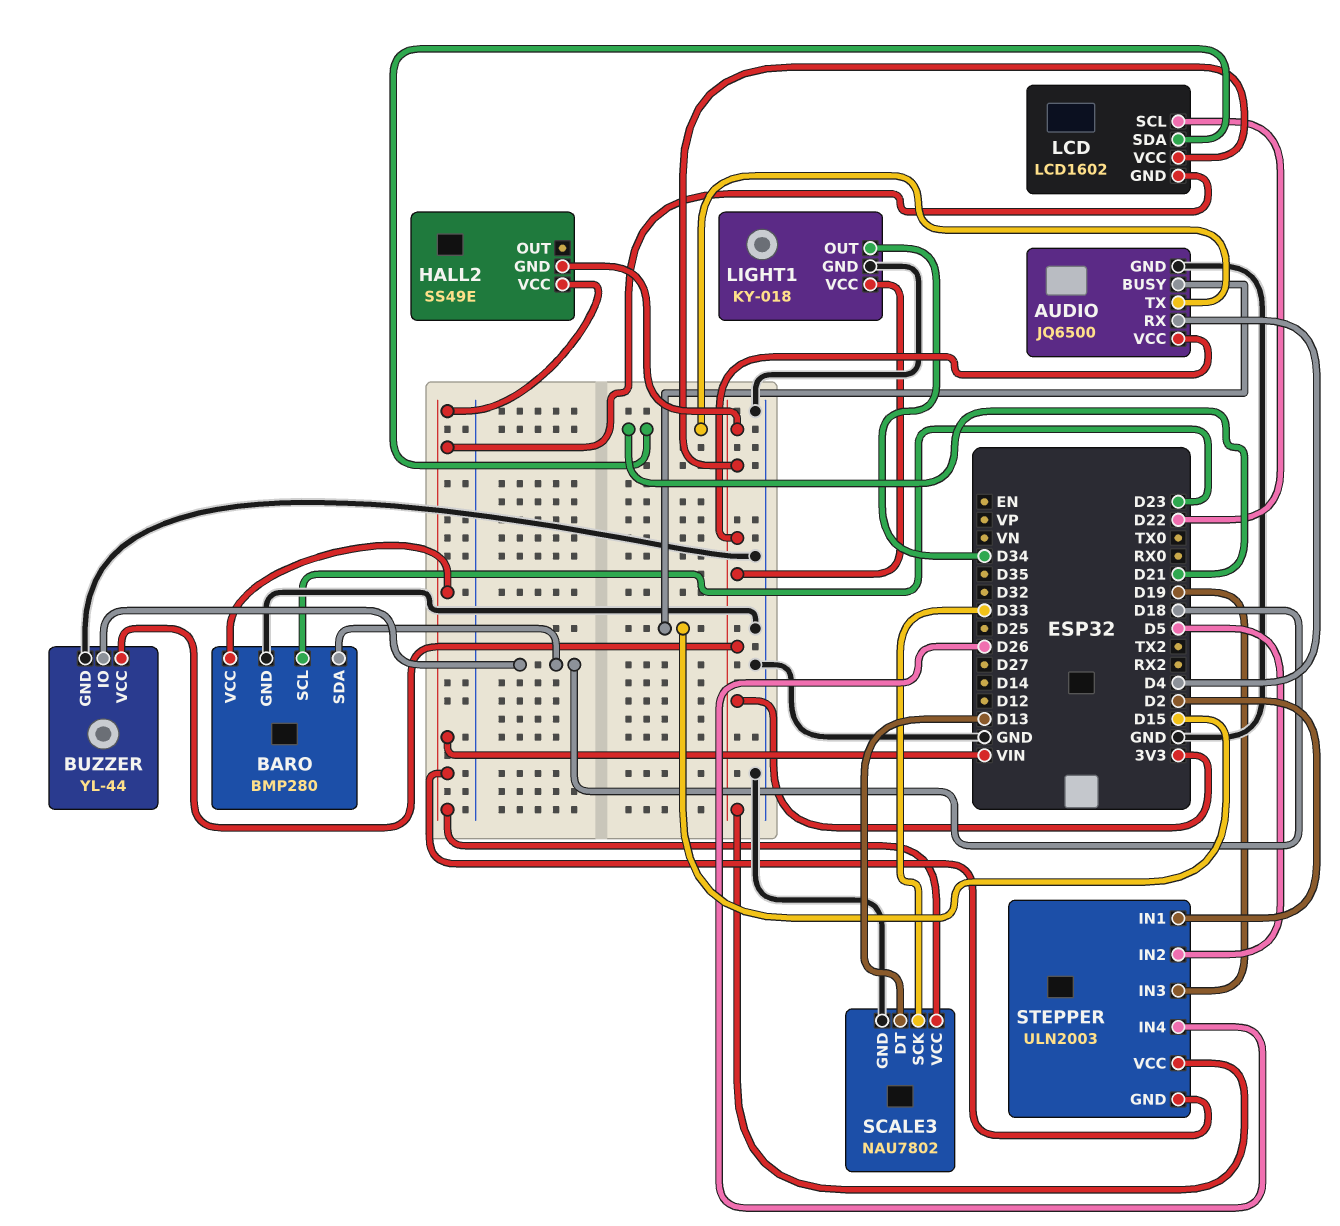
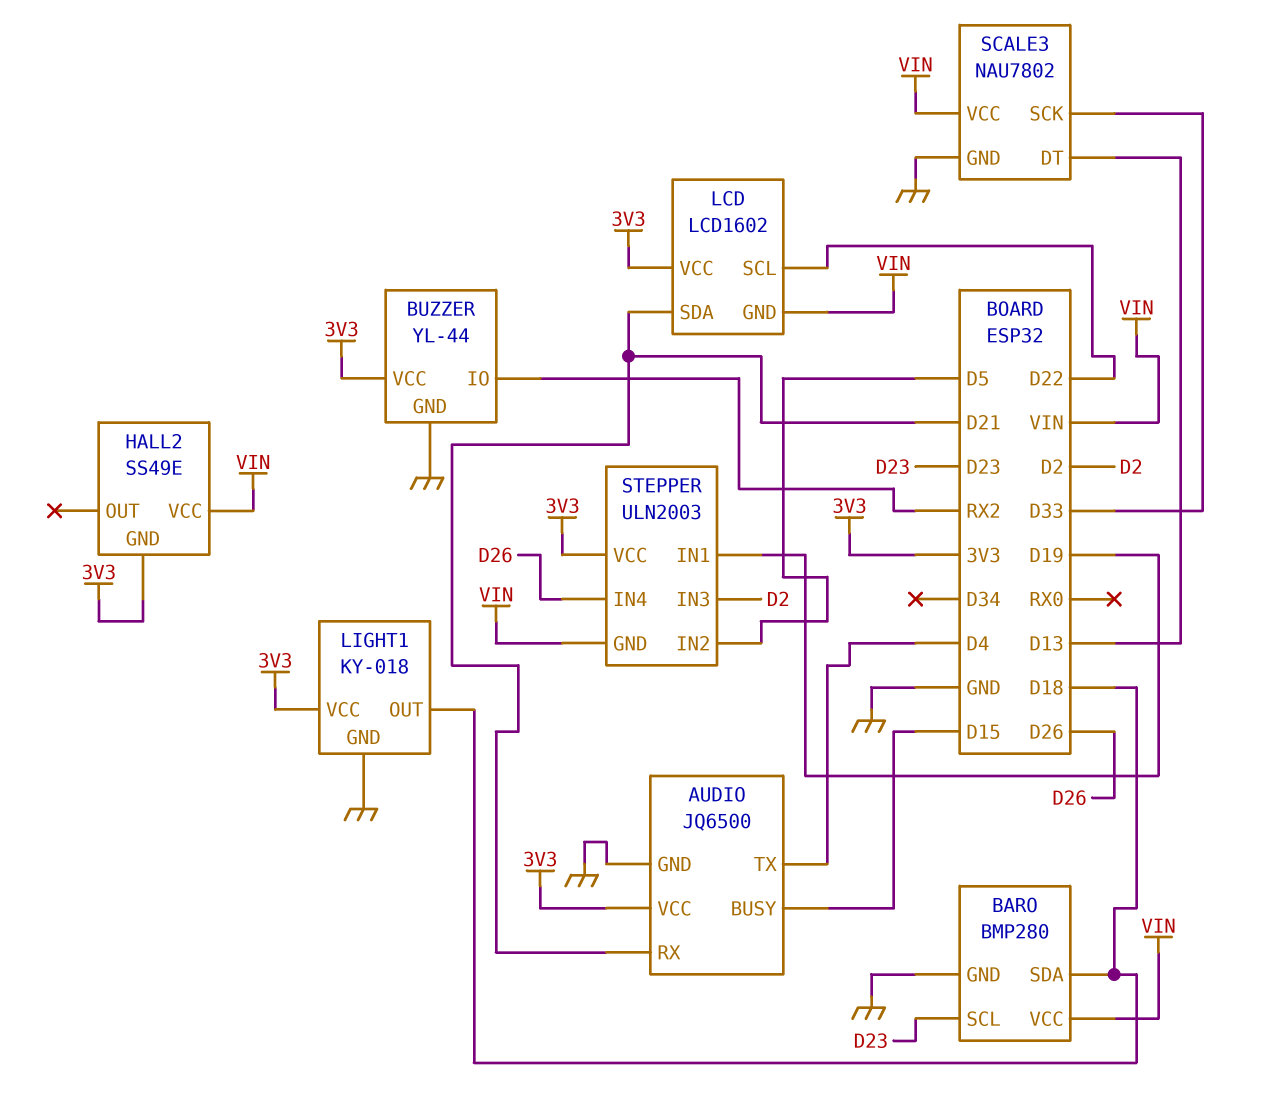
AUDIO pin RX: D4 -> D21
AUDIO pin TX: D21 -> D4
BUZZER pin IO: D18 -> RX2
LIGHT1 pin OUT: D34 -> D18
STEPPER pin IN1: D2 -> D19
STEPPER pin IN3: D19 -> D2

